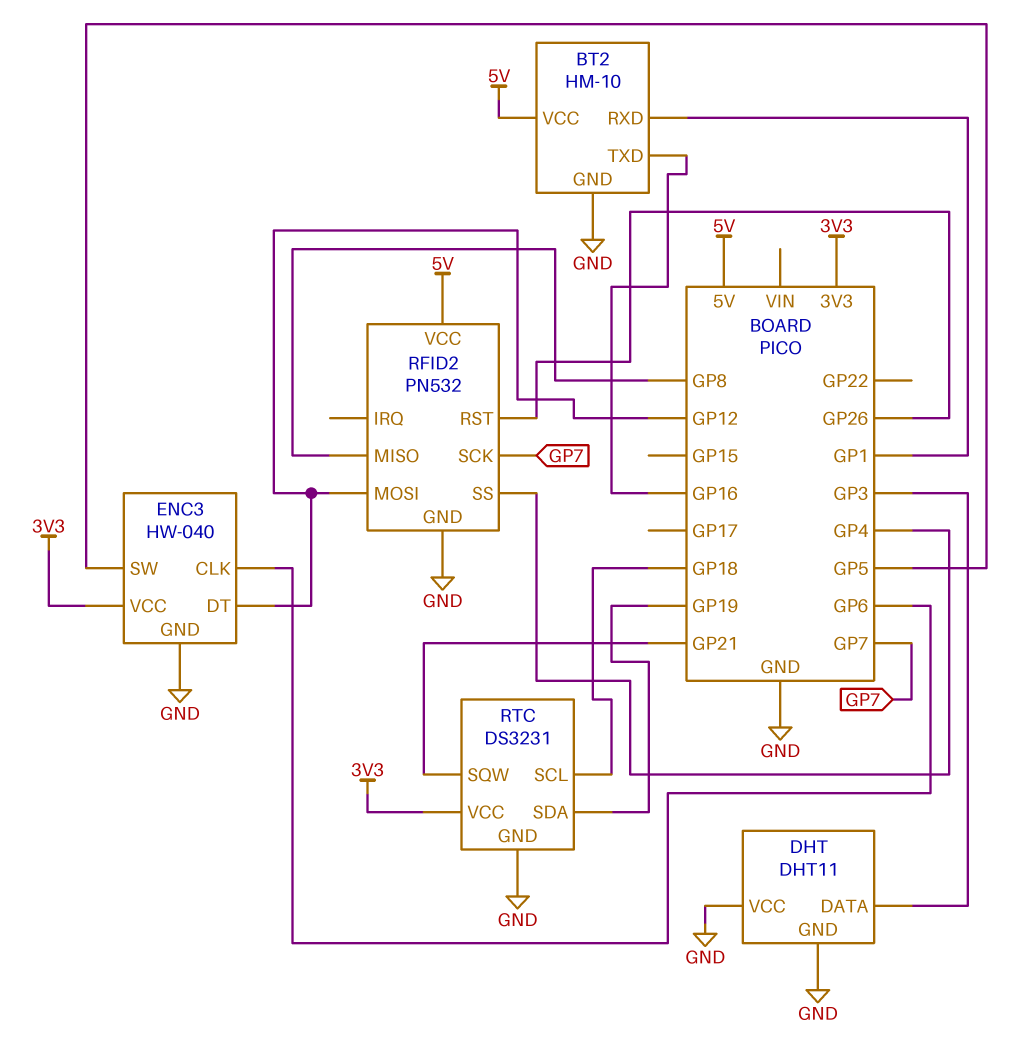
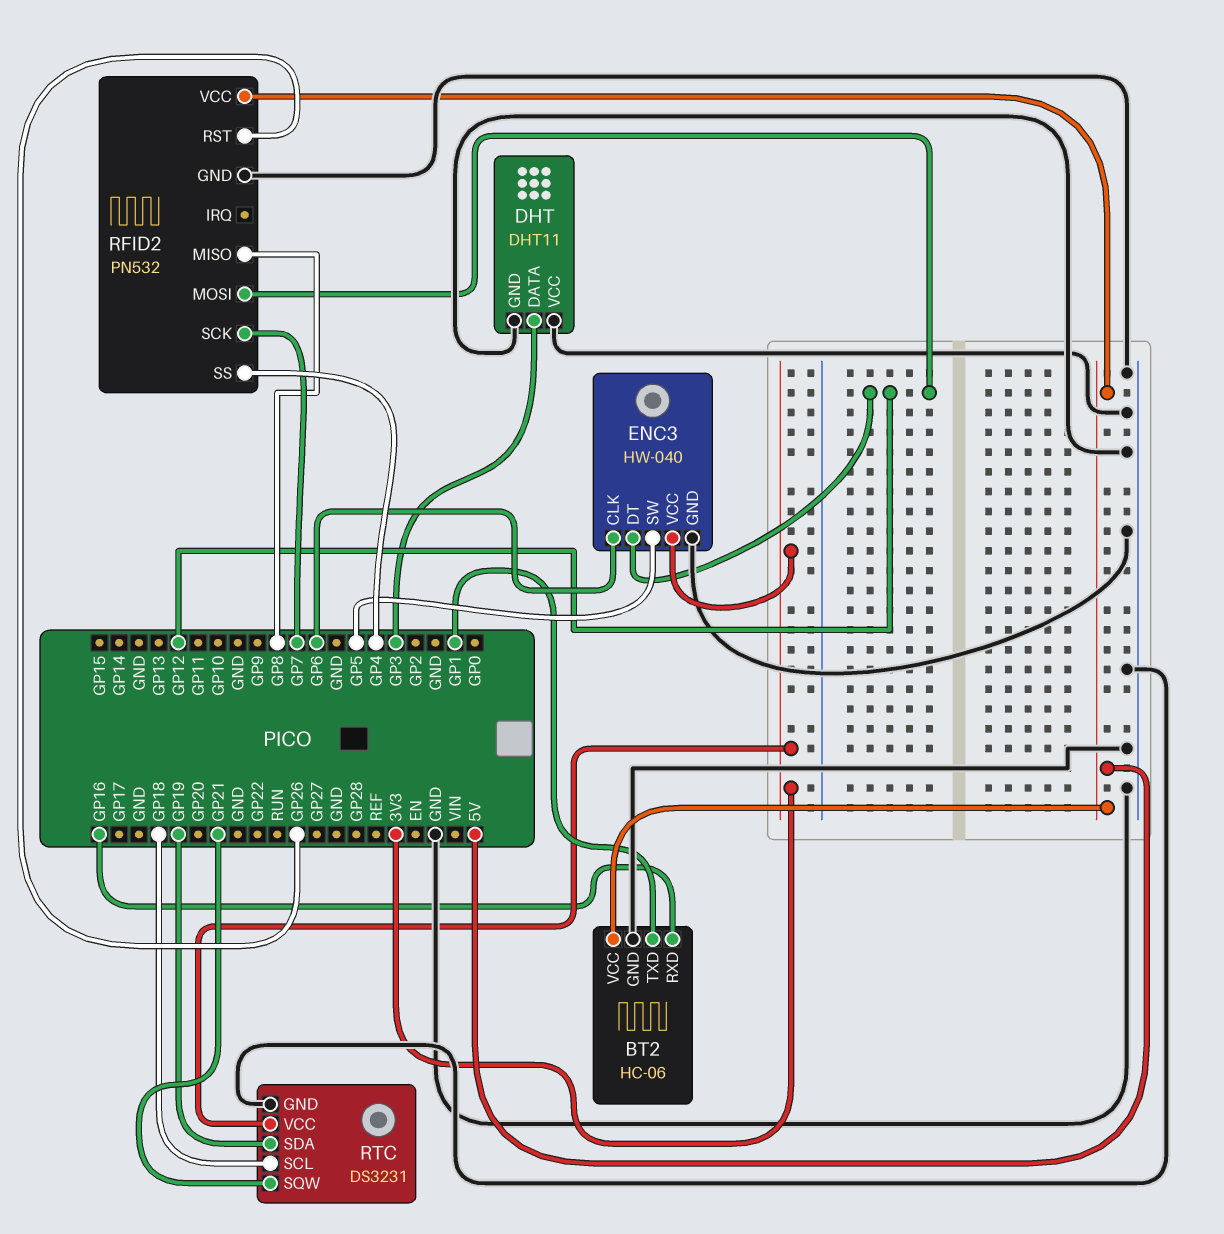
BT2: HM-10 -> HC-06
BT2 pin RXD: GP1 -> GP16
BT2 pin TXD: GP16 -> GP1

